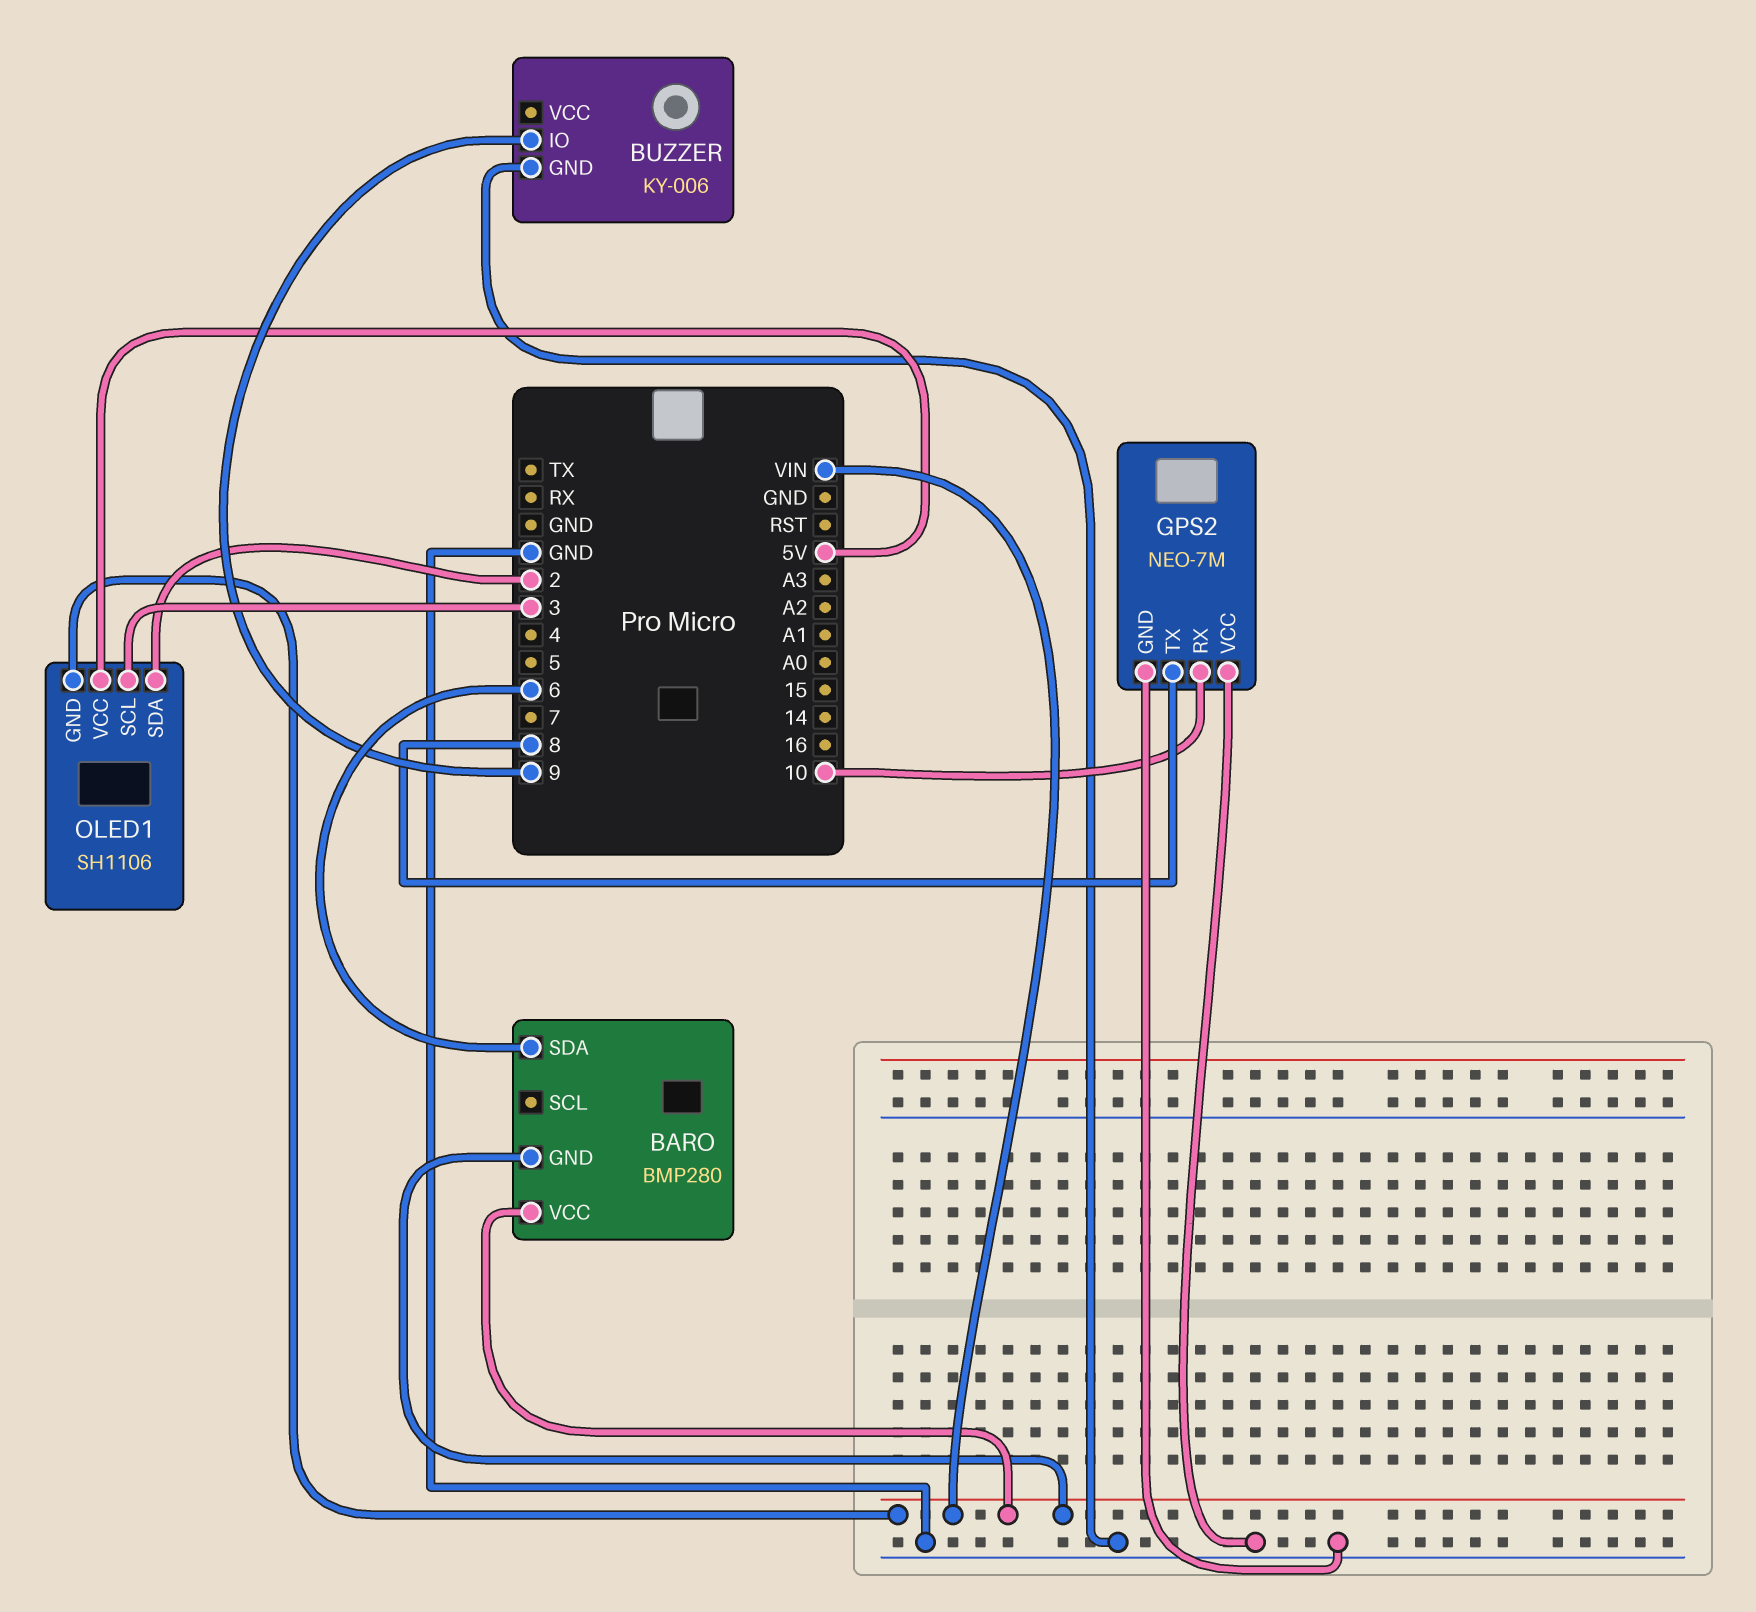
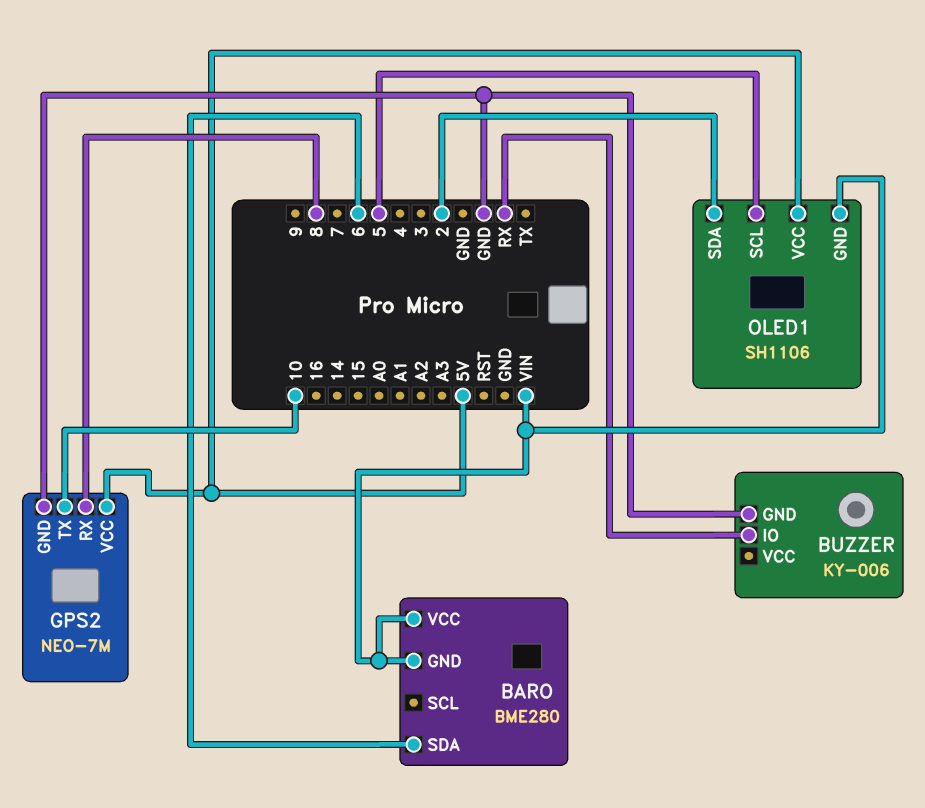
BARO: BMP280 -> BME280
BUZZER pin IO: 9 -> RX
GPS2 pin RX: 10 -> 8
GPS2 pin TX: 8 -> 10
GPS2 pin VCC: GND -> 5V
OLED1 pin SCL: 3 -> 5

